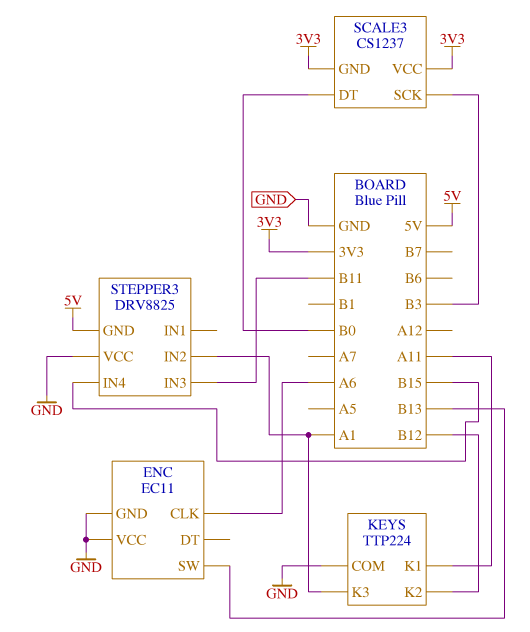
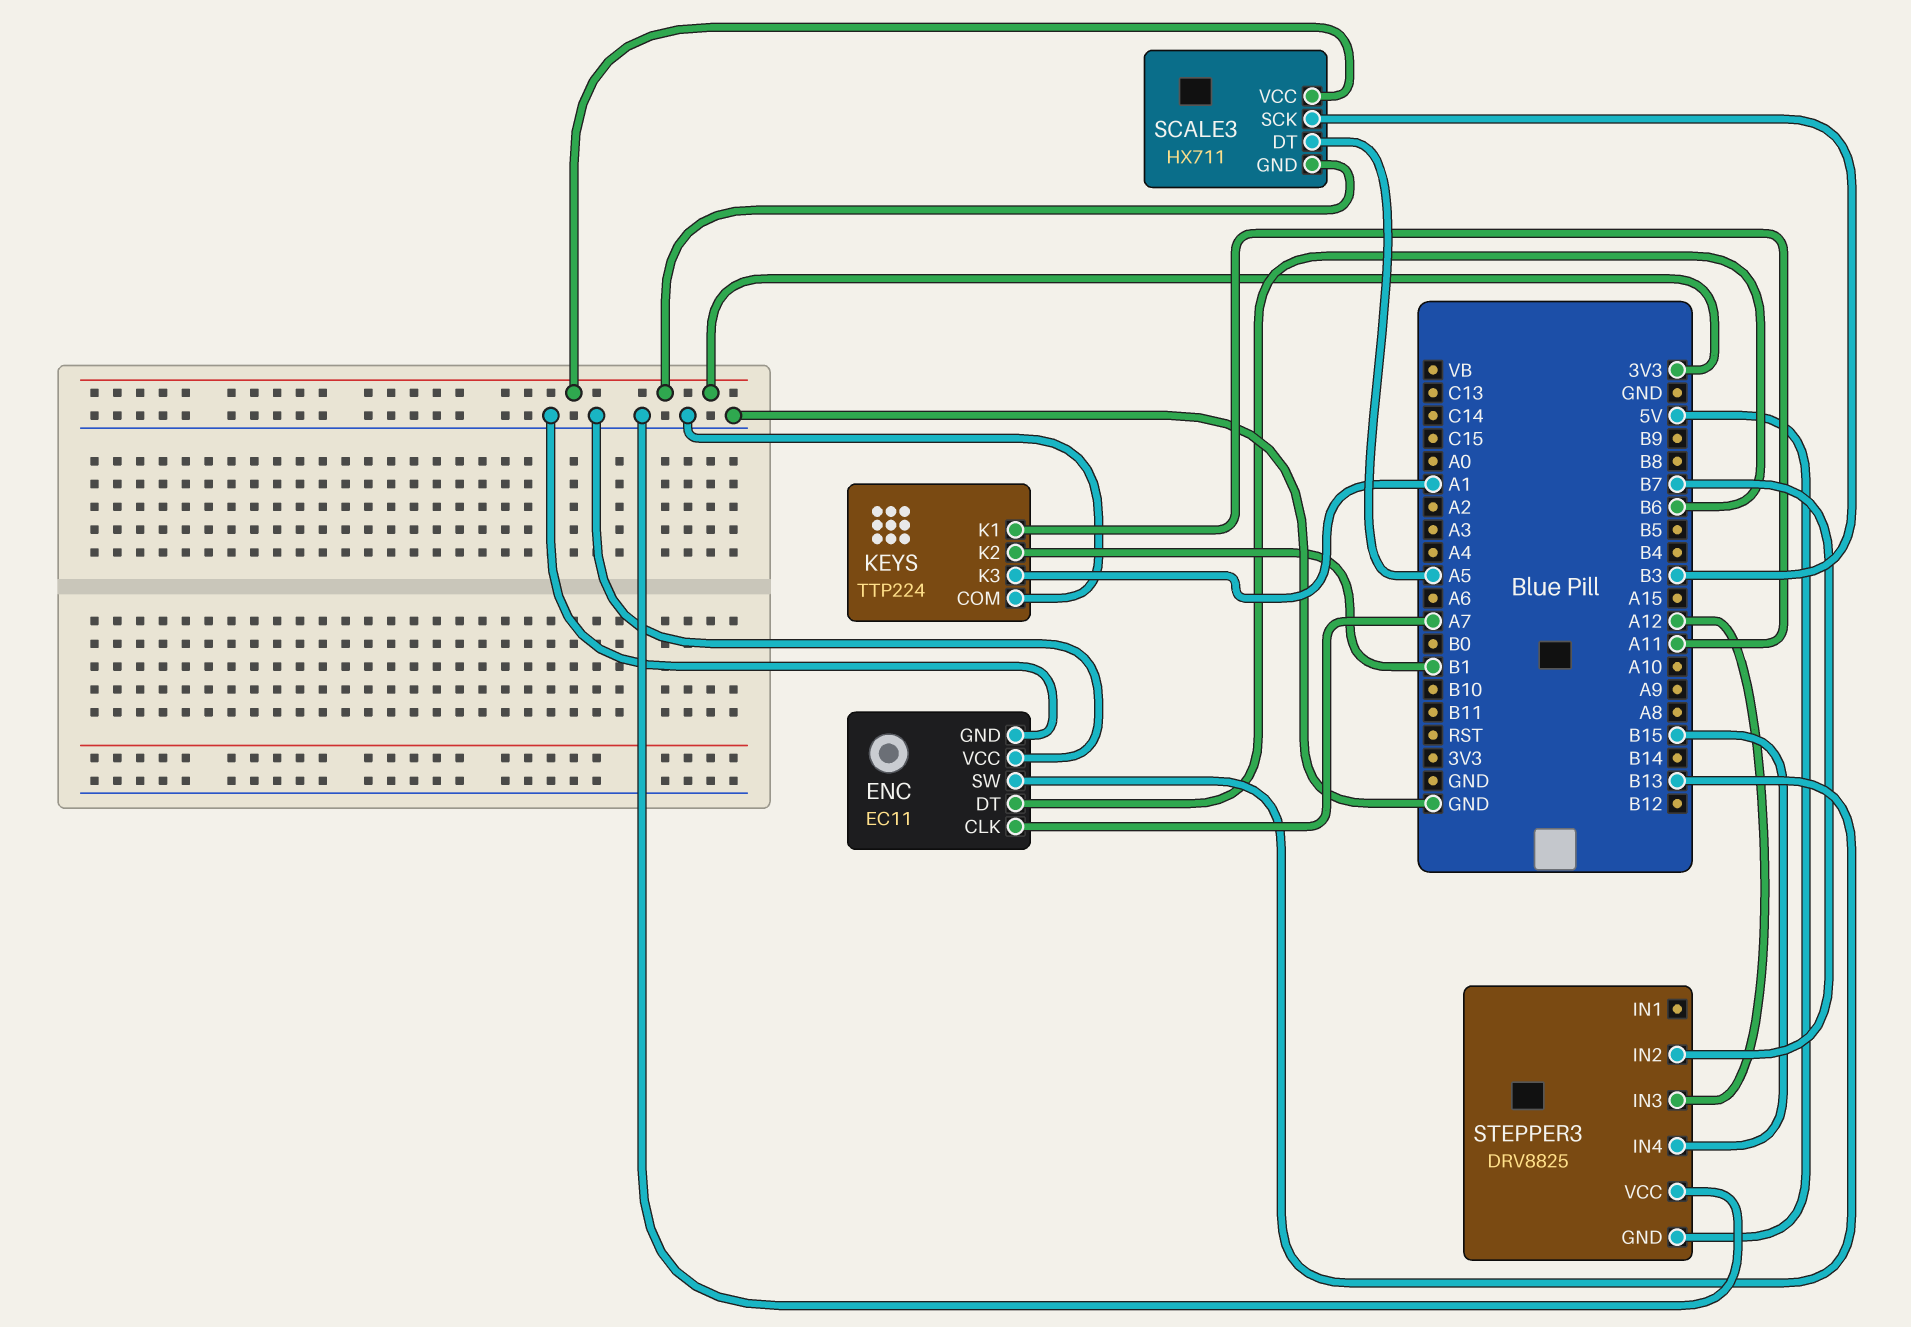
ENC pin CLK: A6 -> A7
ENC pin DT: none -> B6
KEYS pin K2: B12 -> B1
SCALE3: CS1237 -> HX711
SCALE3 pin DT: B0 -> A5
STEPPER3 pin IN2: A1 -> B7
STEPPER3 pin IN3: B11 -> A12

